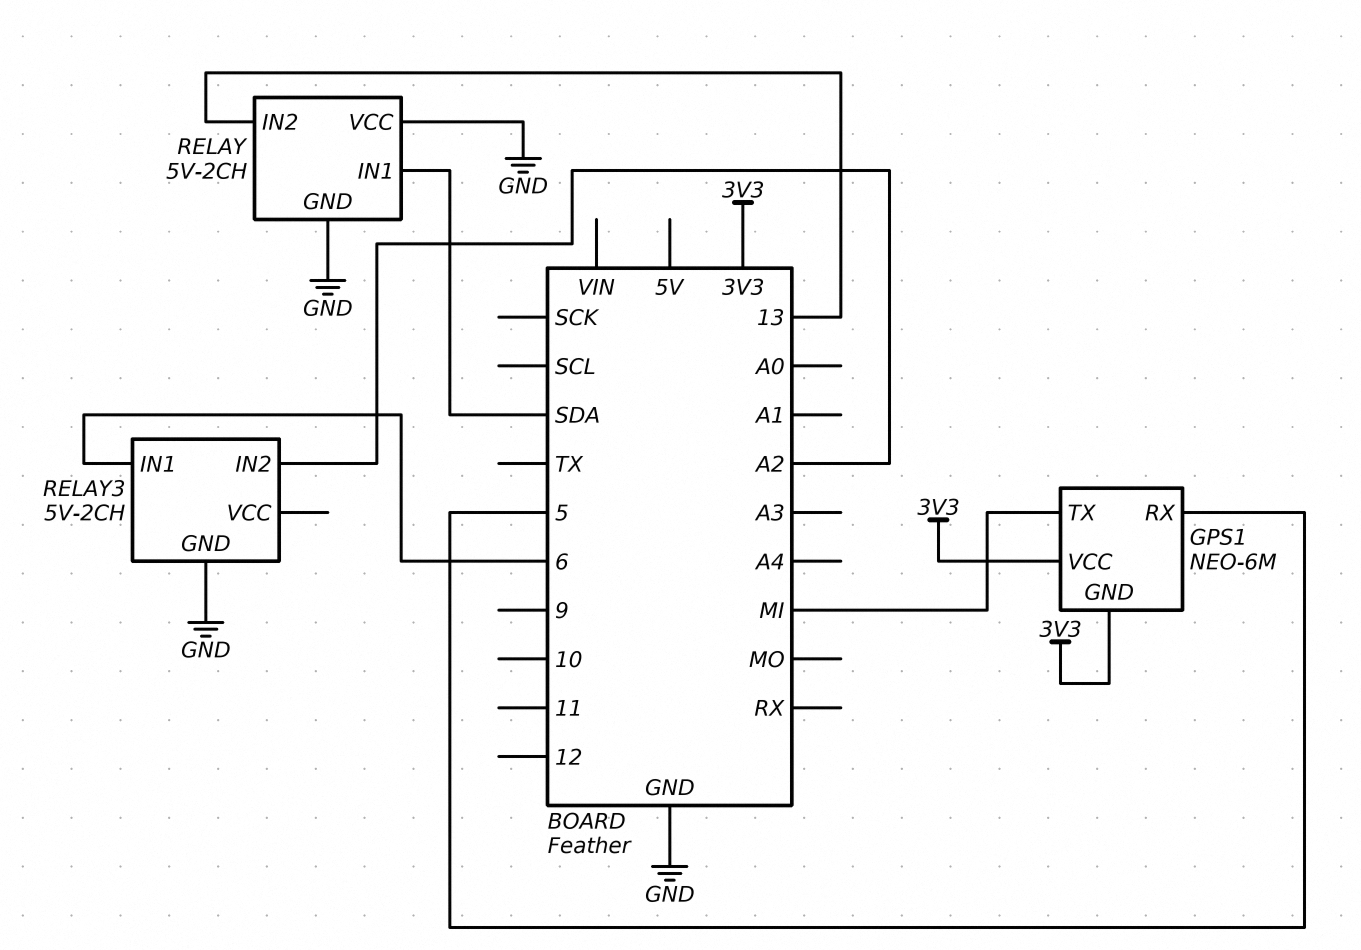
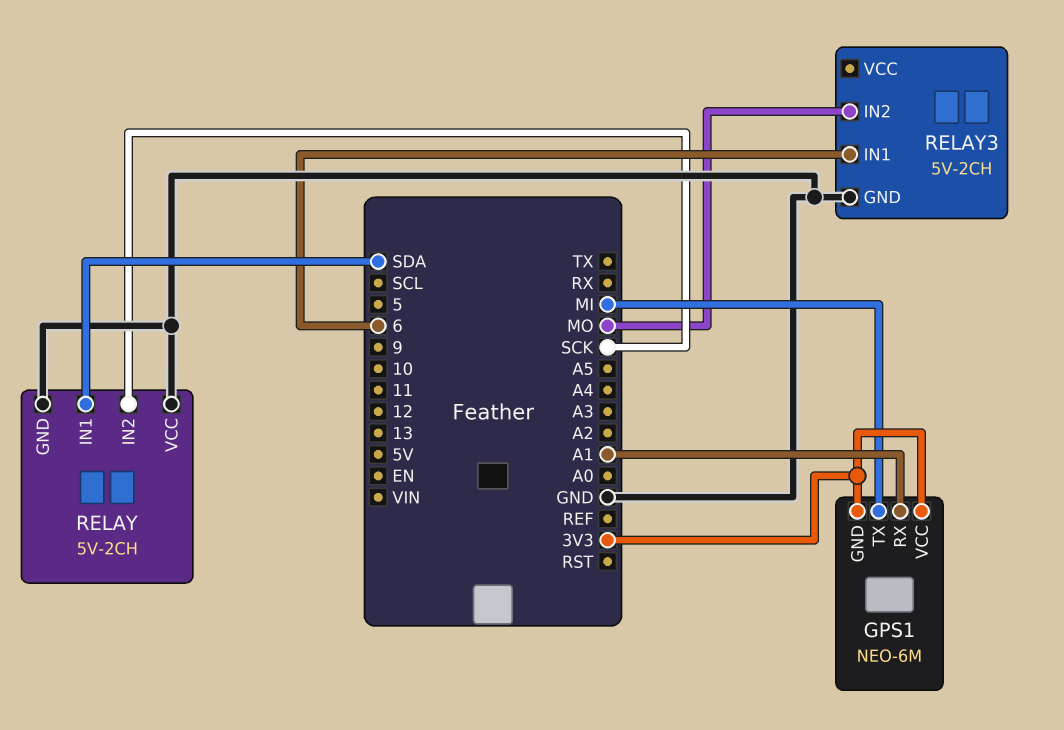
GPS1 pin RX: 5 -> A1
RELAY pin IN2: 13 -> SCK
RELAY3 pin IN2: A2 -> MO

